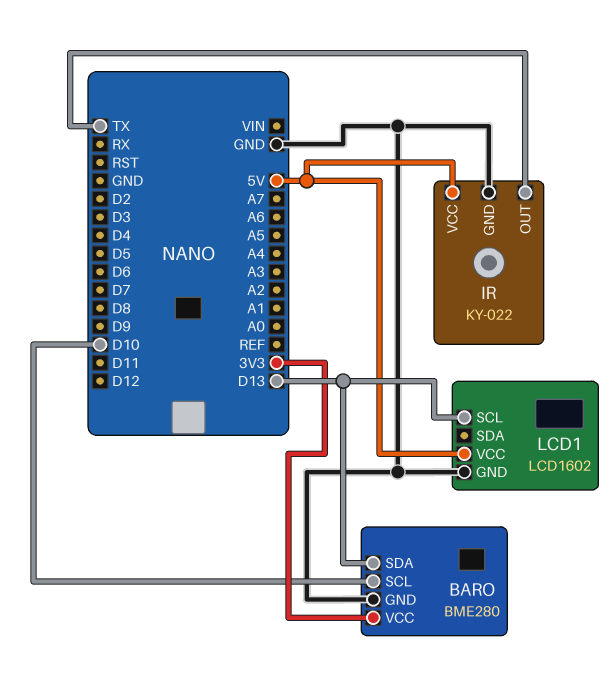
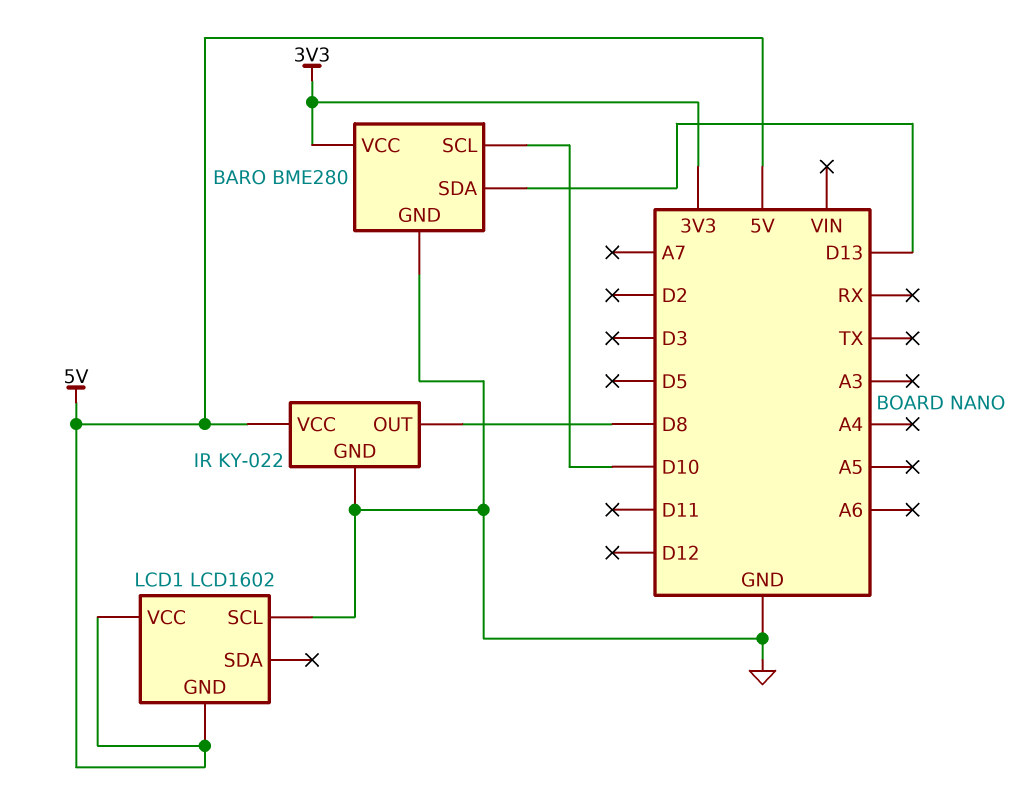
IR pin OUT: TX -> D8
LCD1 pin GND: GND -> 5V
LCD1 pin SCL: D13 -> GND

